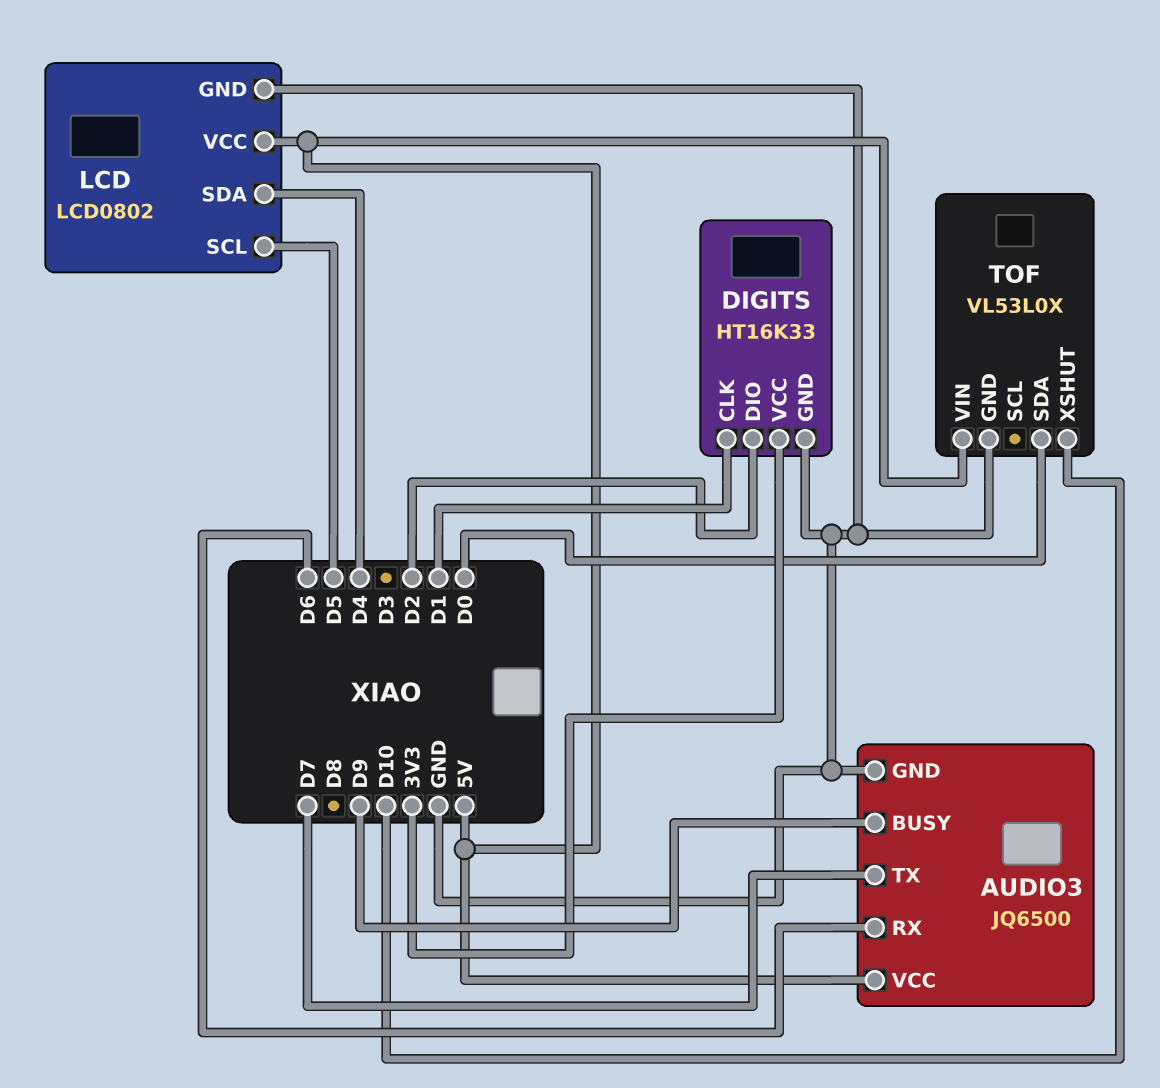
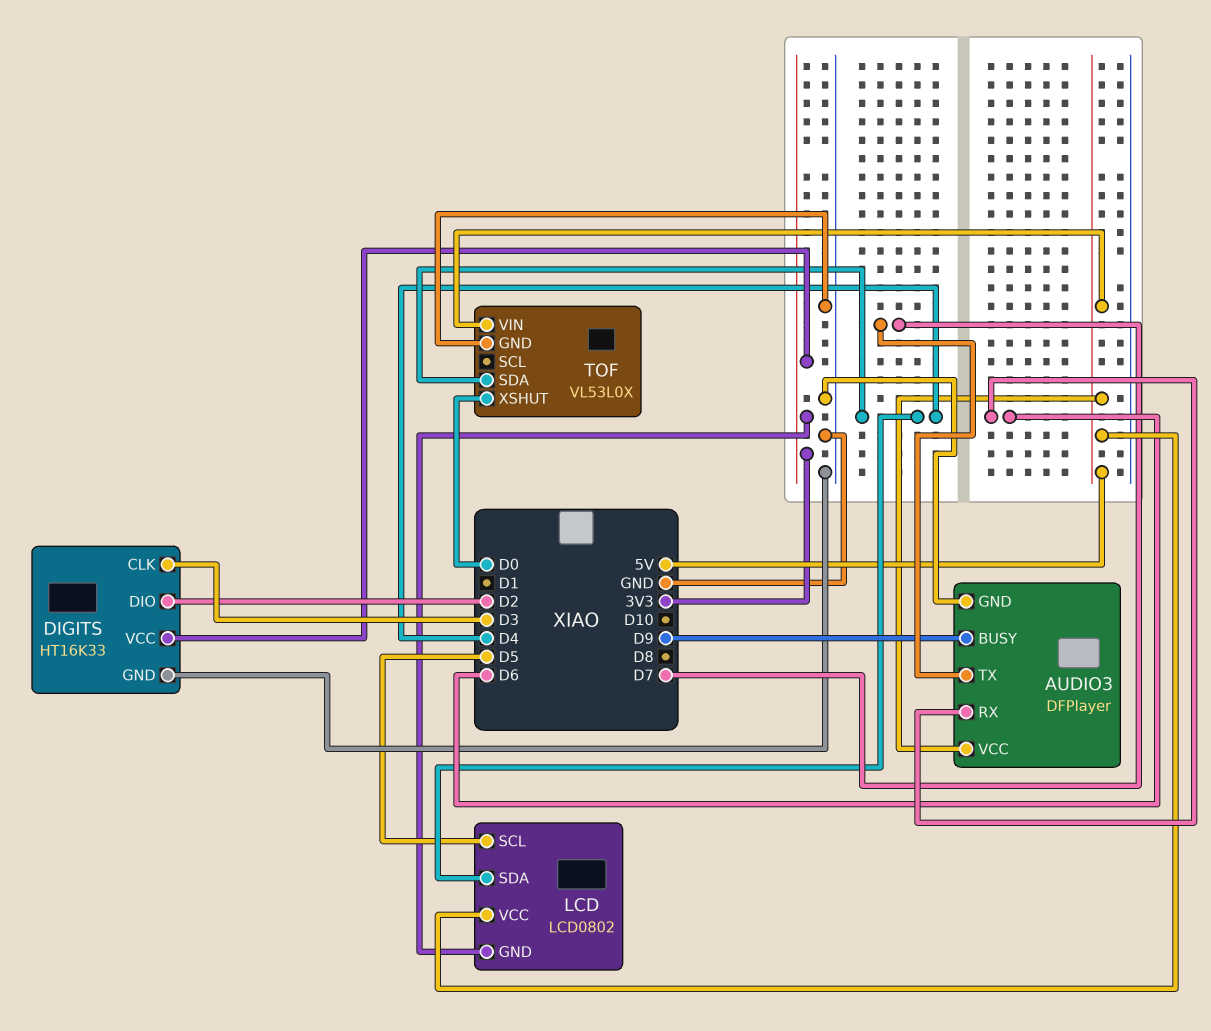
AUDIO3: JQ6500 -> DFPlayer
DIGITS pin CLK: D1 -> D3
LCD pin GND: GND -> 3V3
TOF pin SDA: D0 -> D4
TOF pin XSHUT: D10 -> D0

